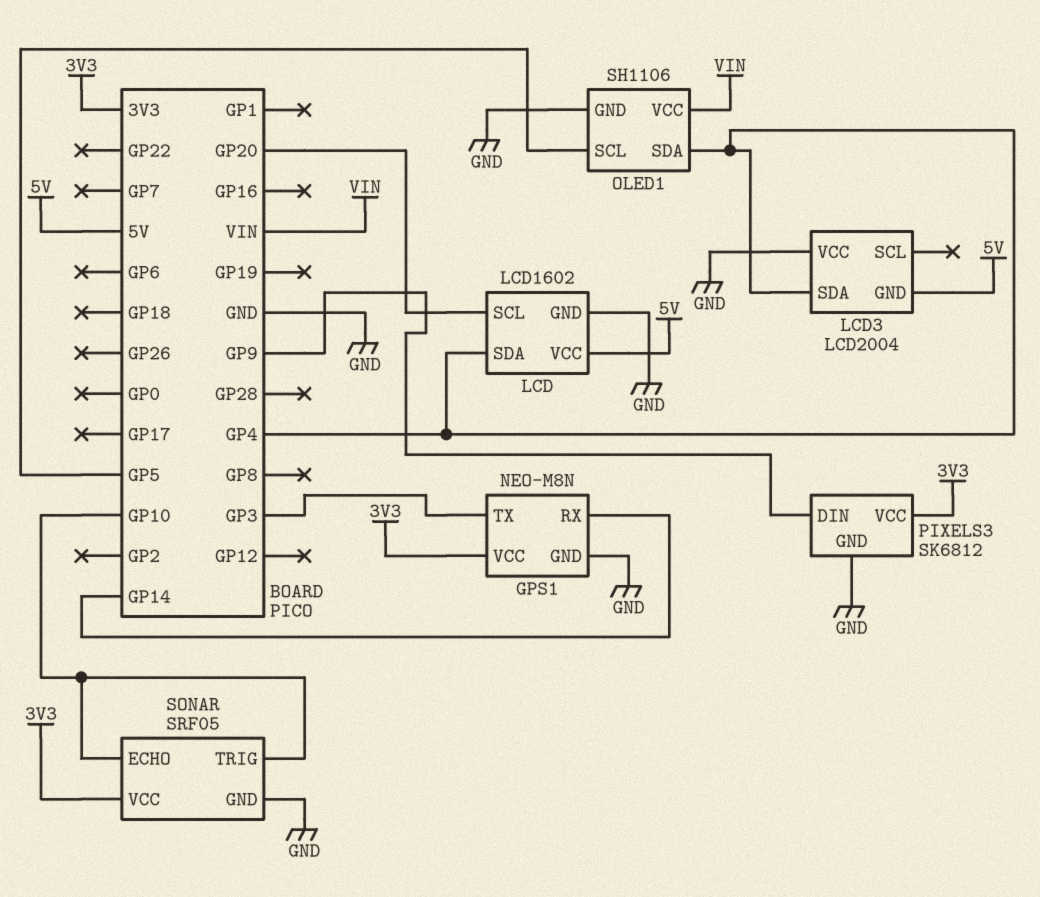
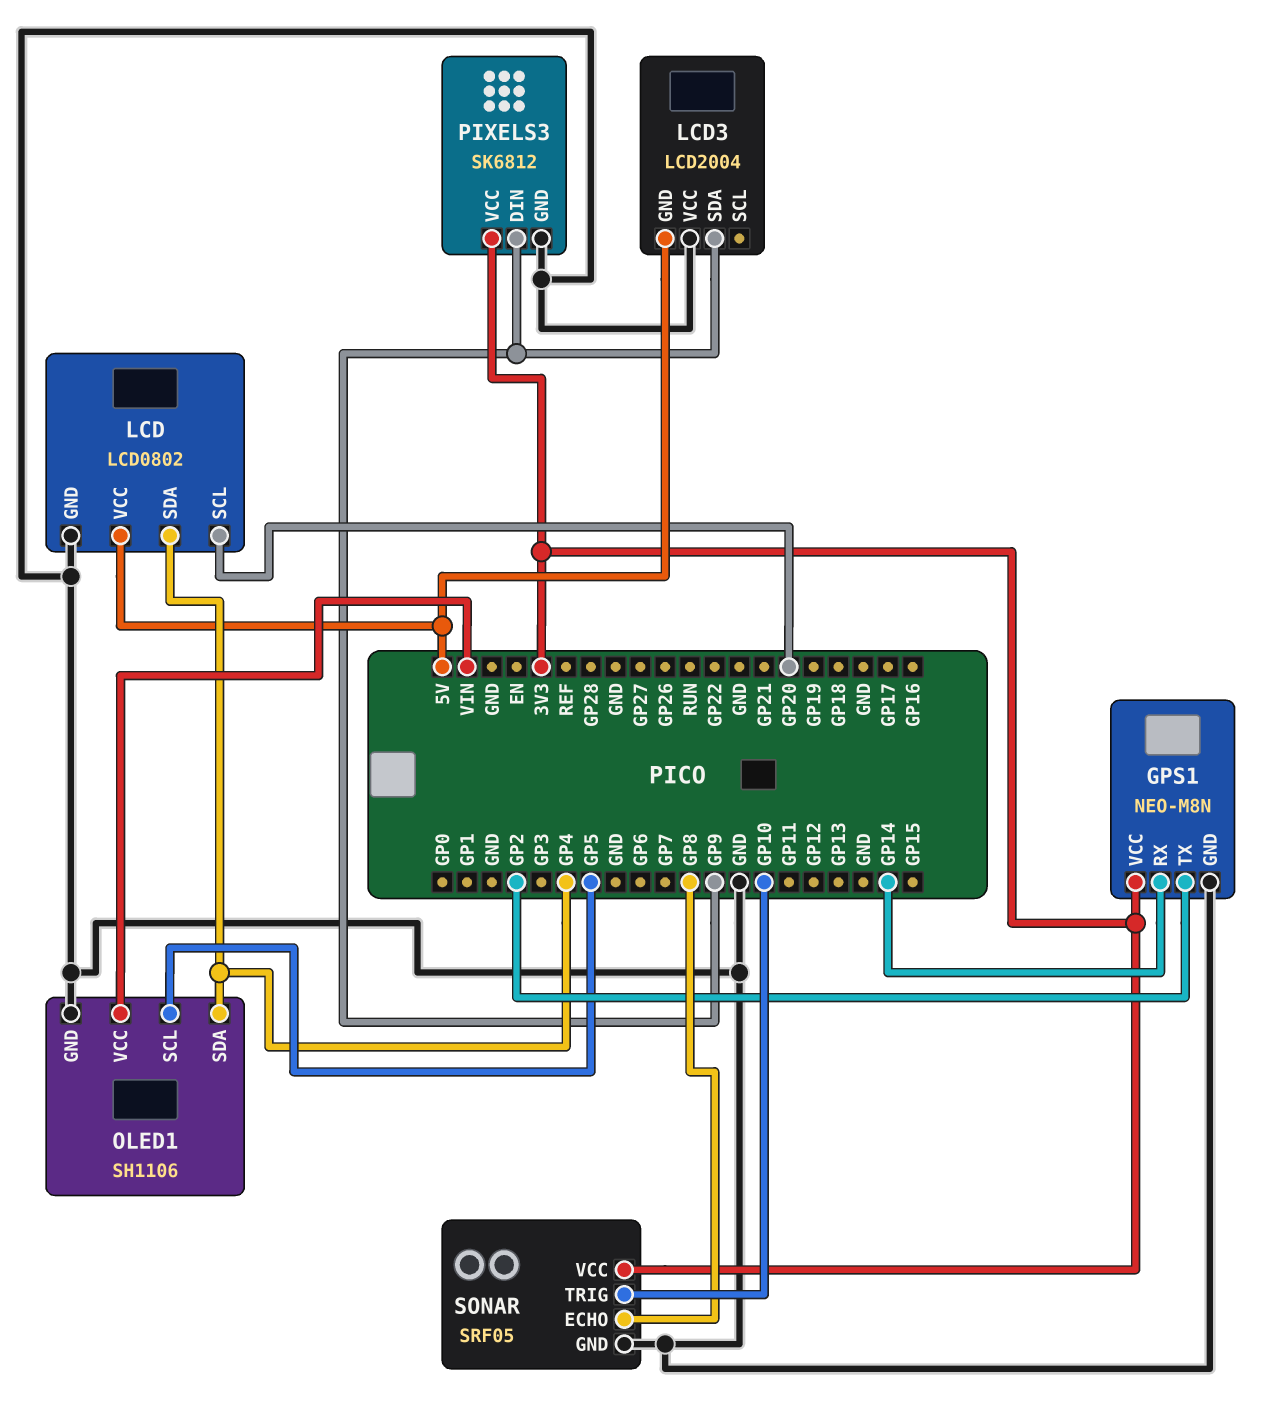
GPS1 pin TX: GP3 -> GP2
LCD: LCD1602 -> LCD0802
LCD3 pin SDA: GP4 -> GP9
SONAR pin ECHO: GP10 -> GP8

